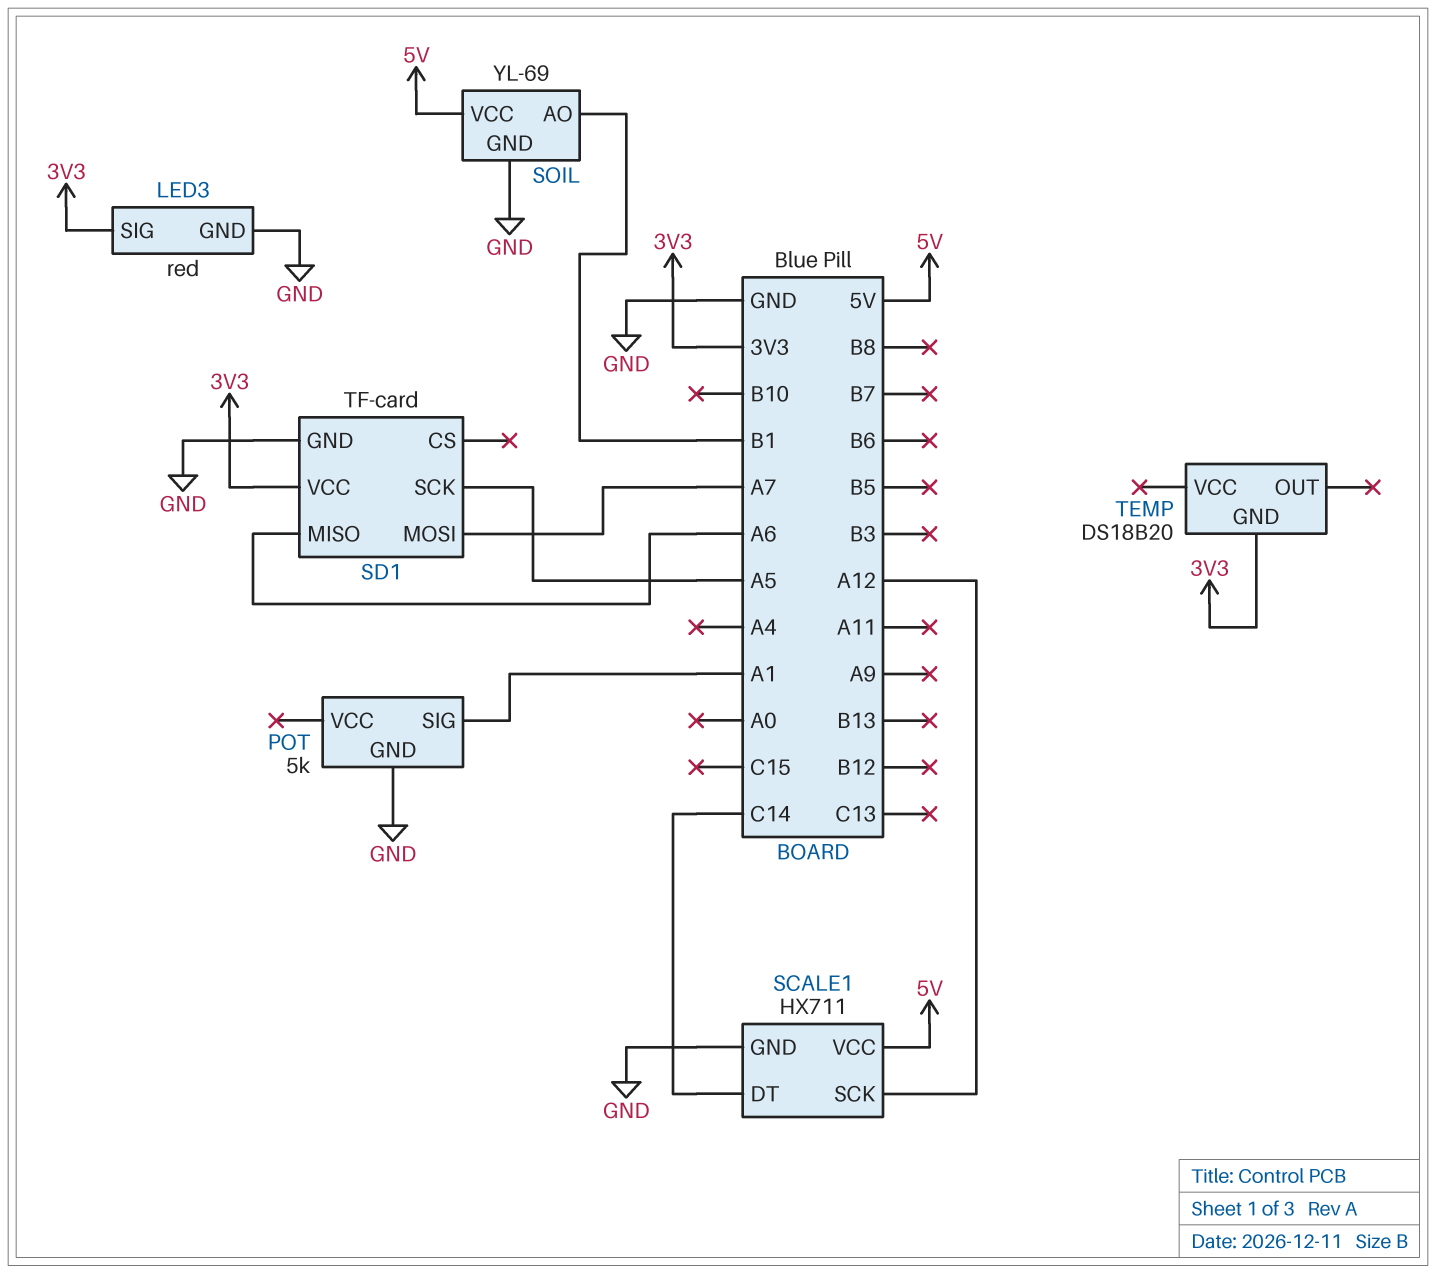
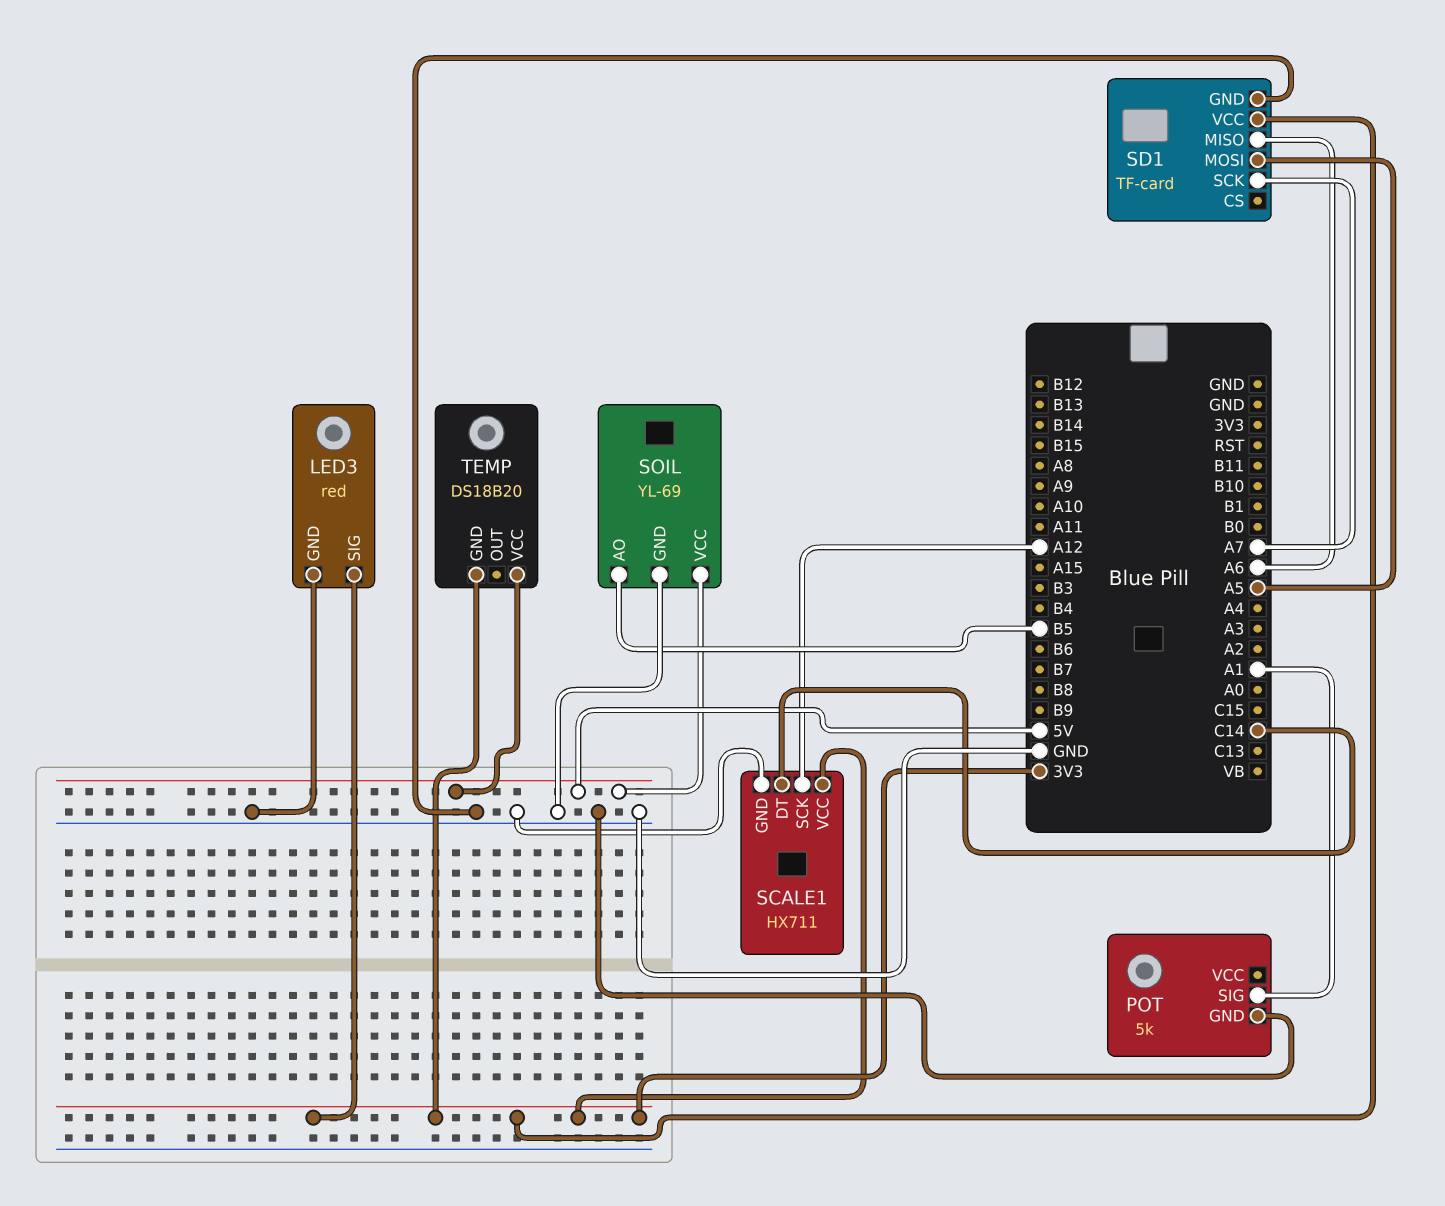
SCALE1 pin VCC: 5V -> 3V3
SD1 pin MOSI: A7 -> A5
SD1 pin SCK: A5 -> A7
SOIL pin AO: B1 -> B5
TEMP pin VCC: none -> 5V

